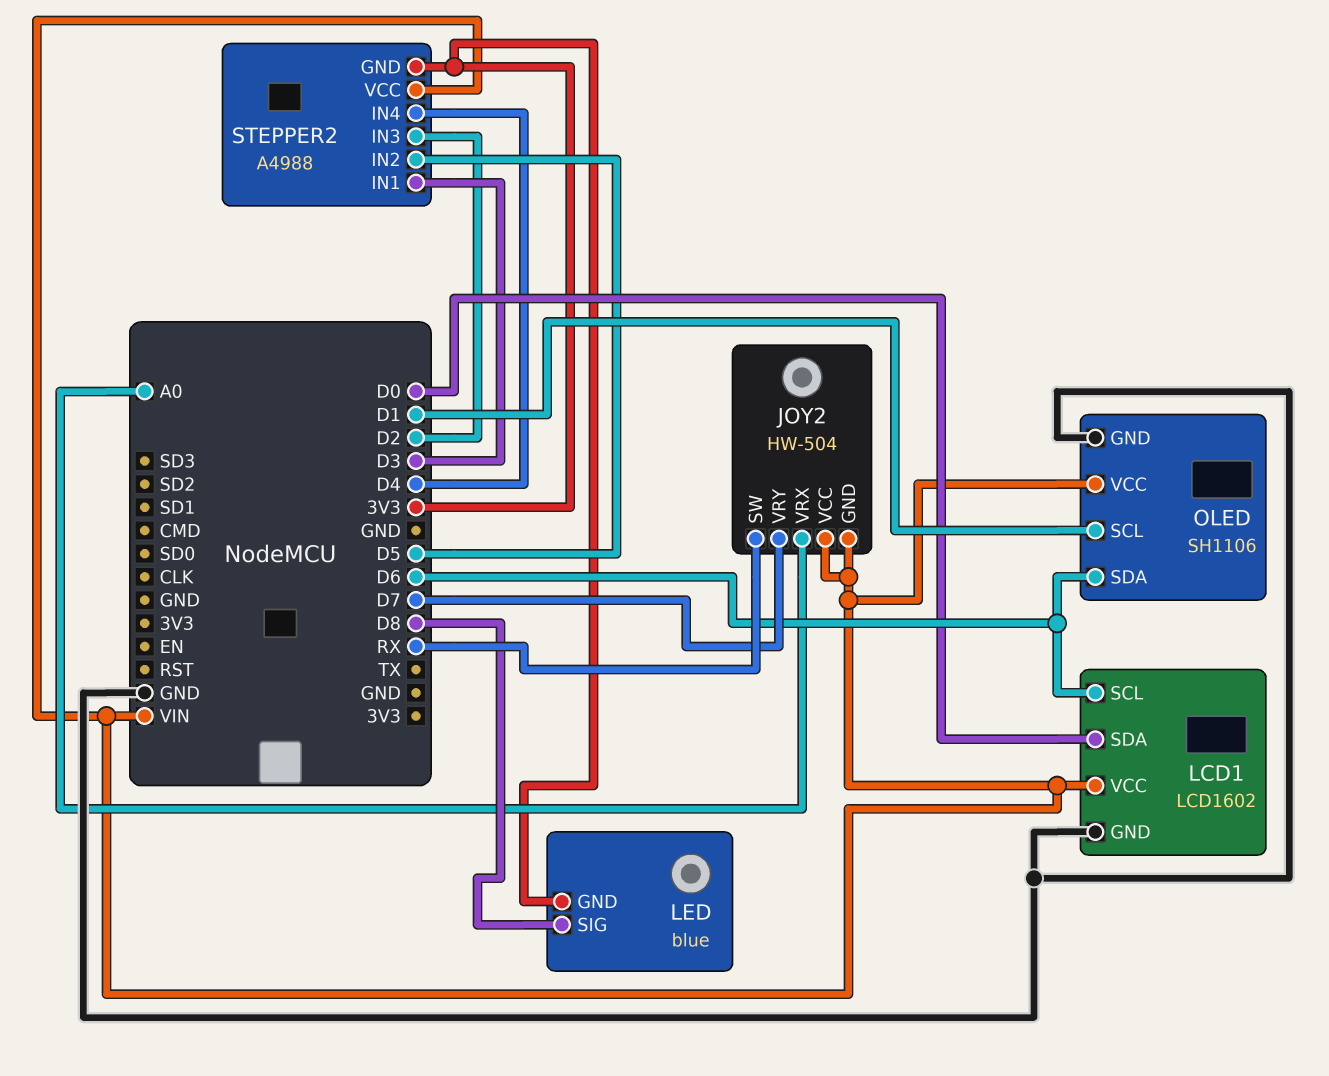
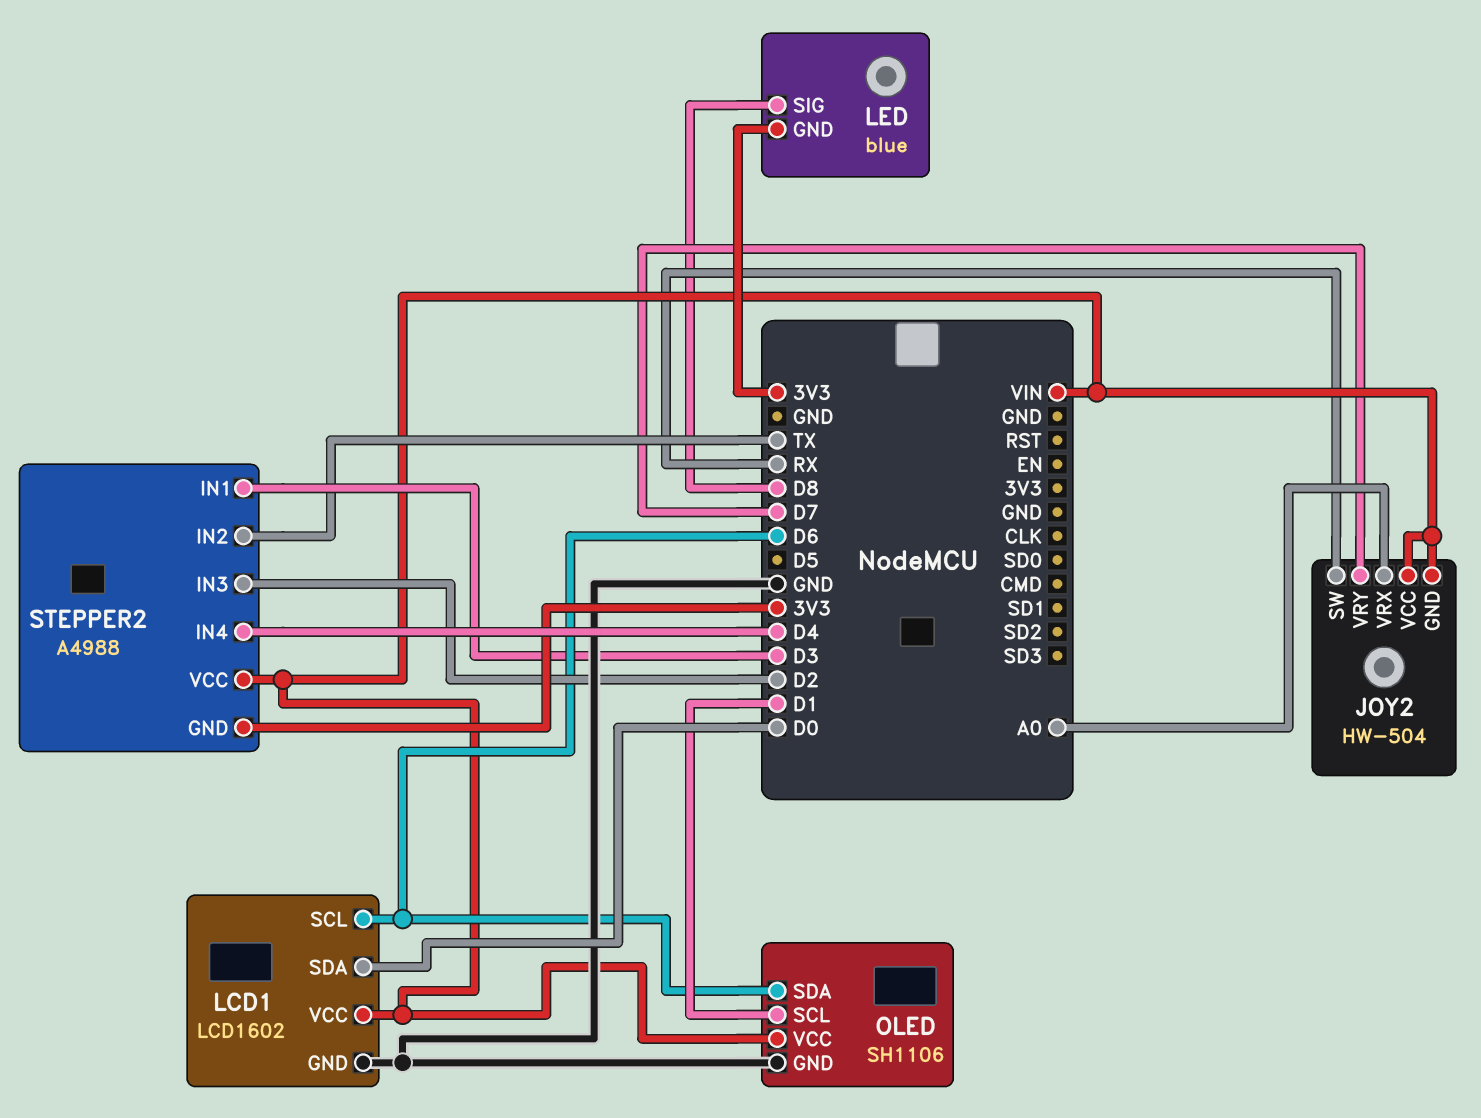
STEPPER2 pin IN2: D5 -> TX

